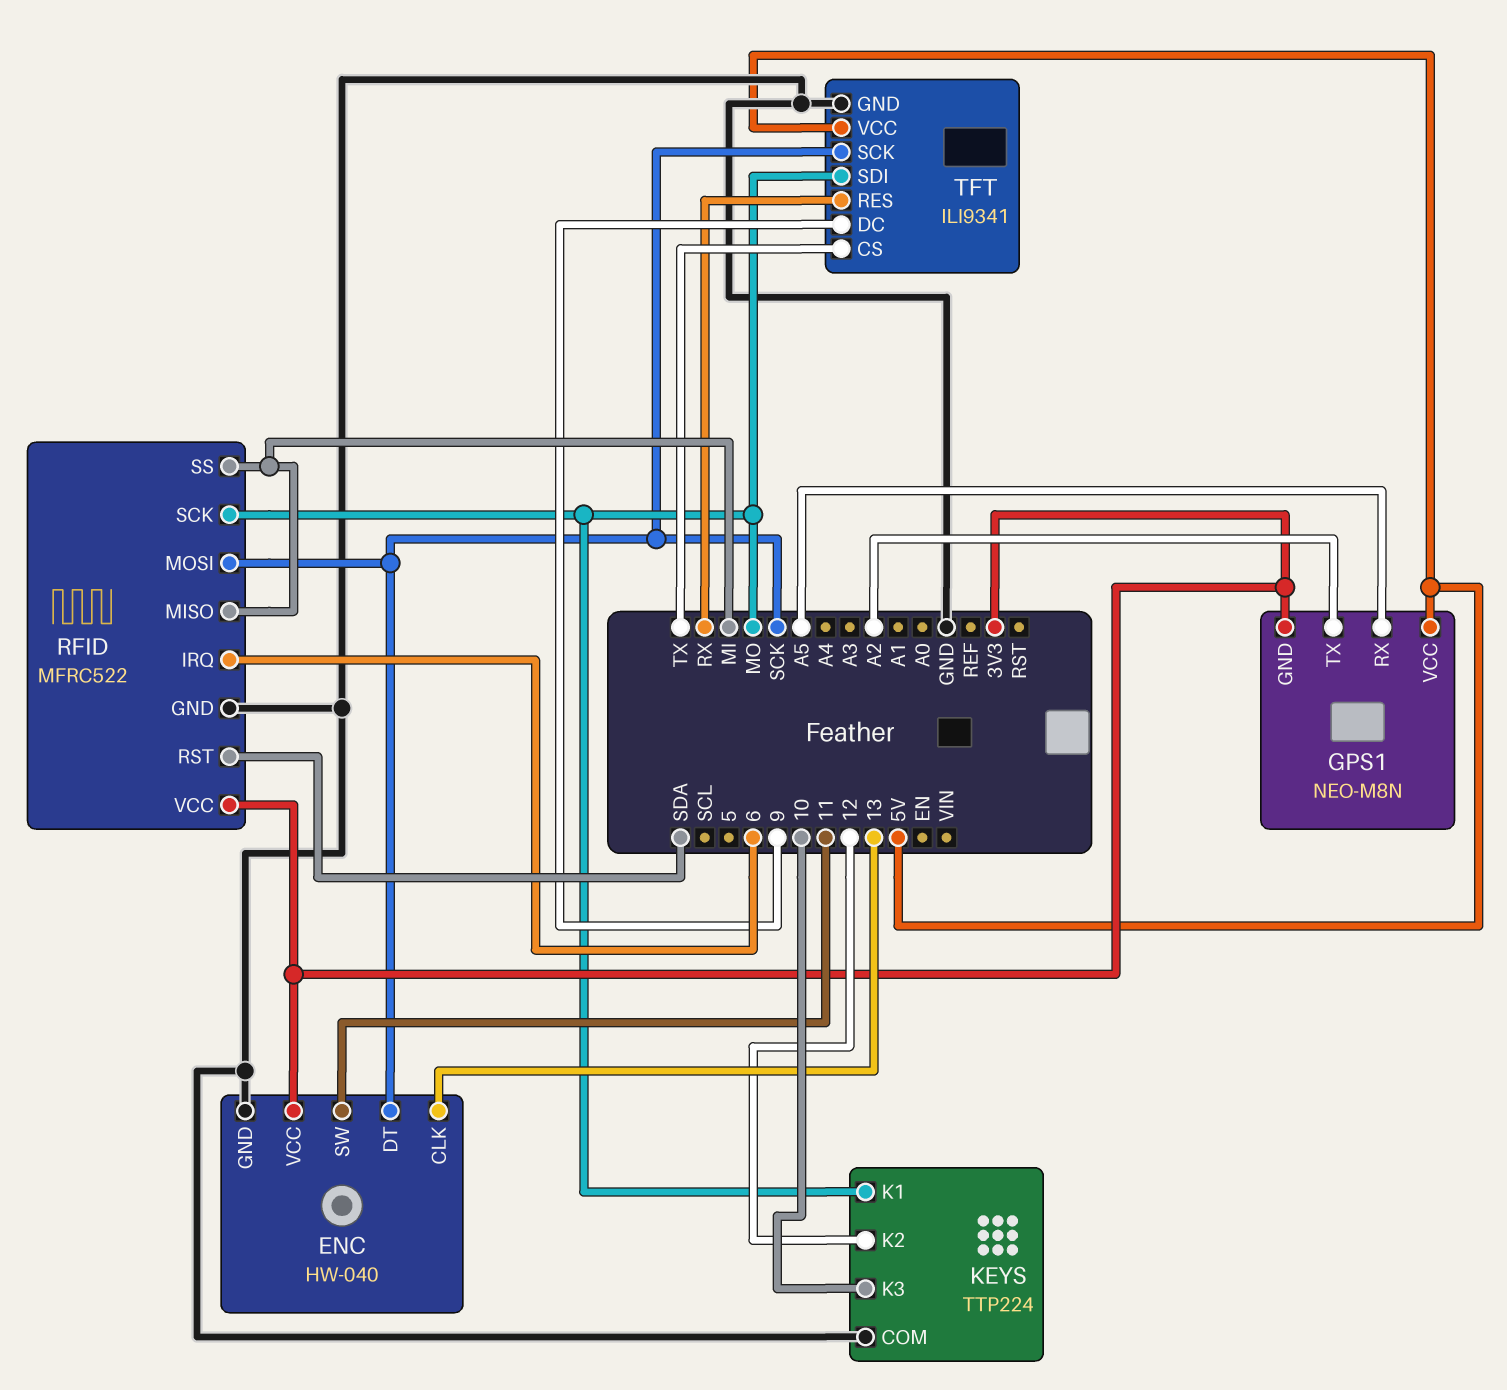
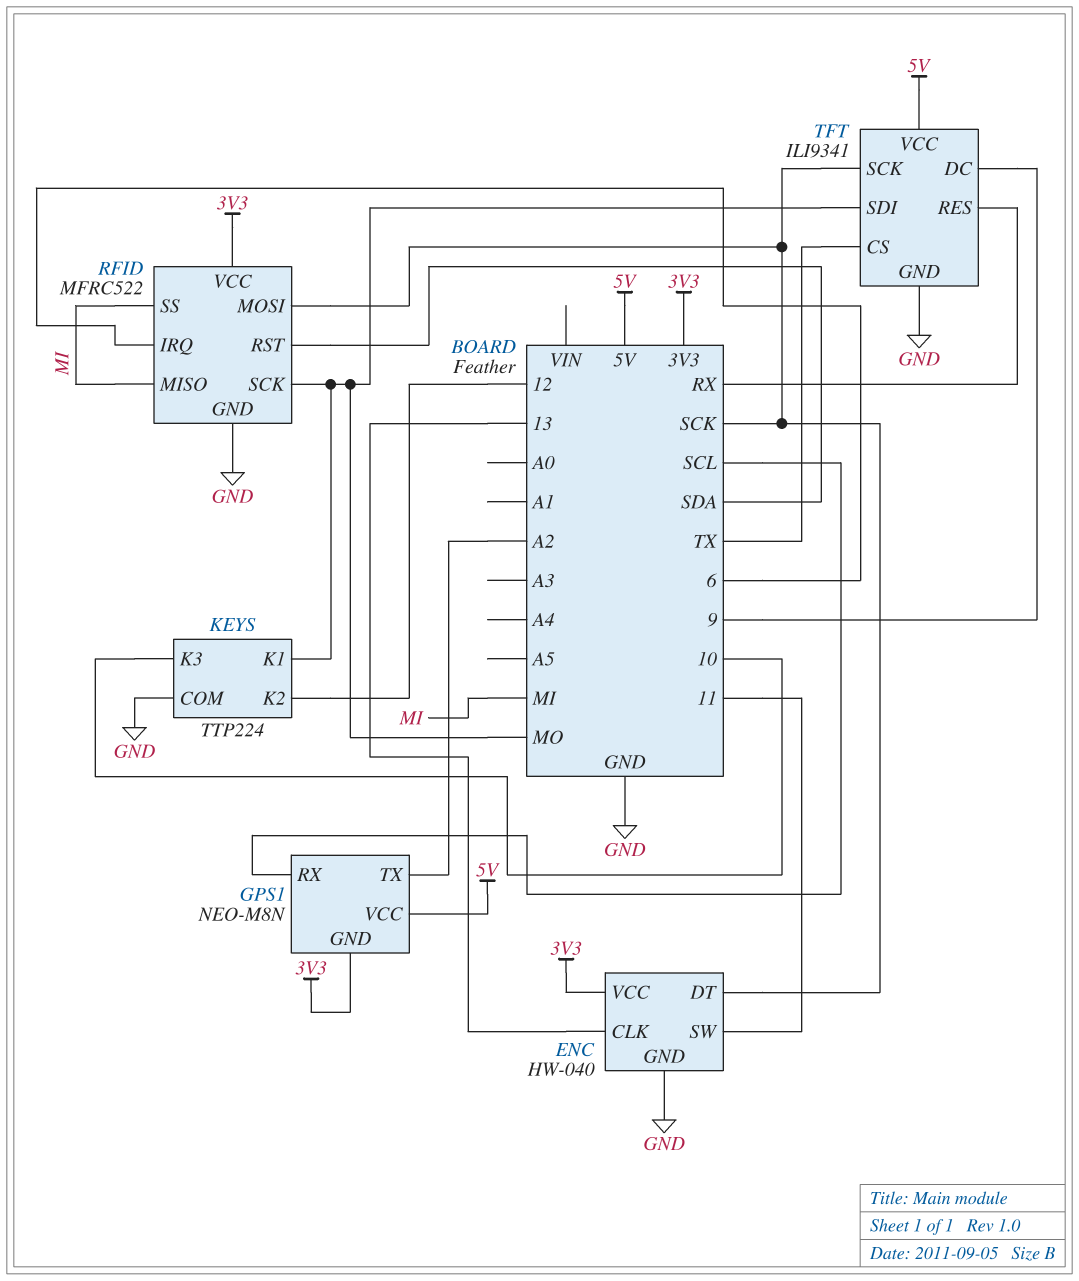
GPS1 pin RX: A5 -> SCL

